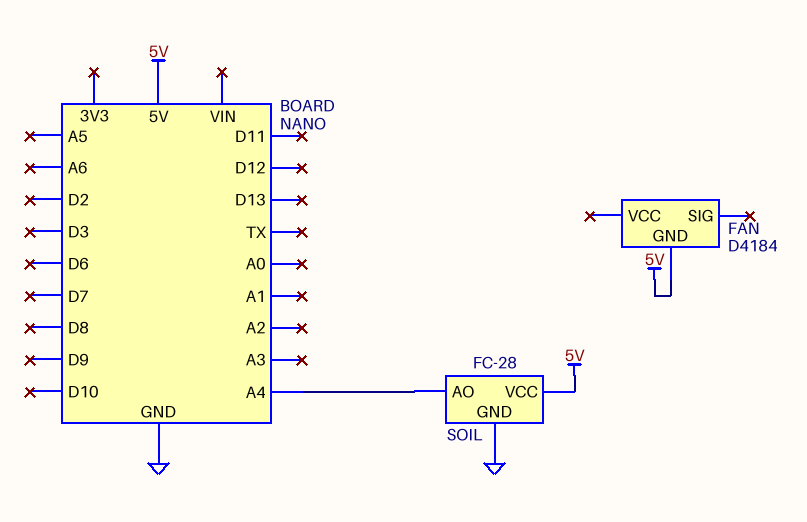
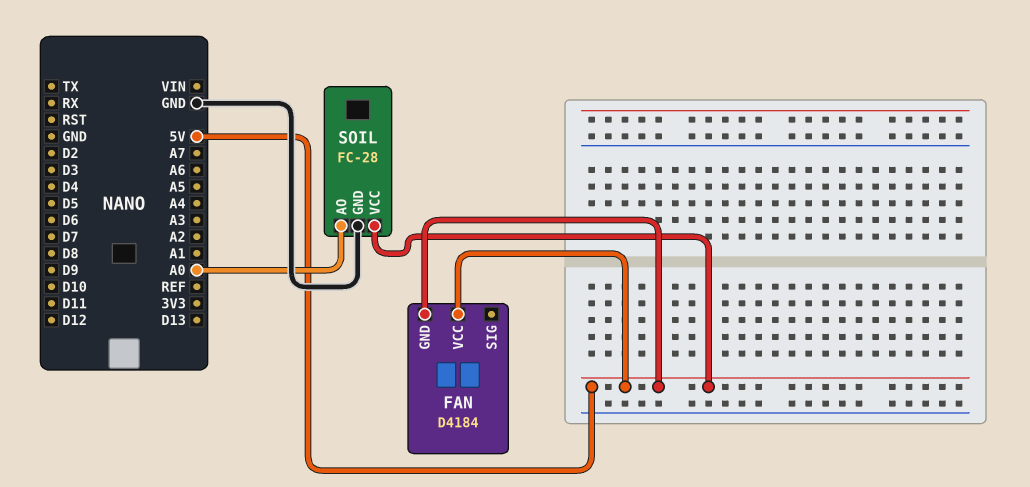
FAN pin VCC: none -> 5V
SOIL pin AO: A4 -> A0

